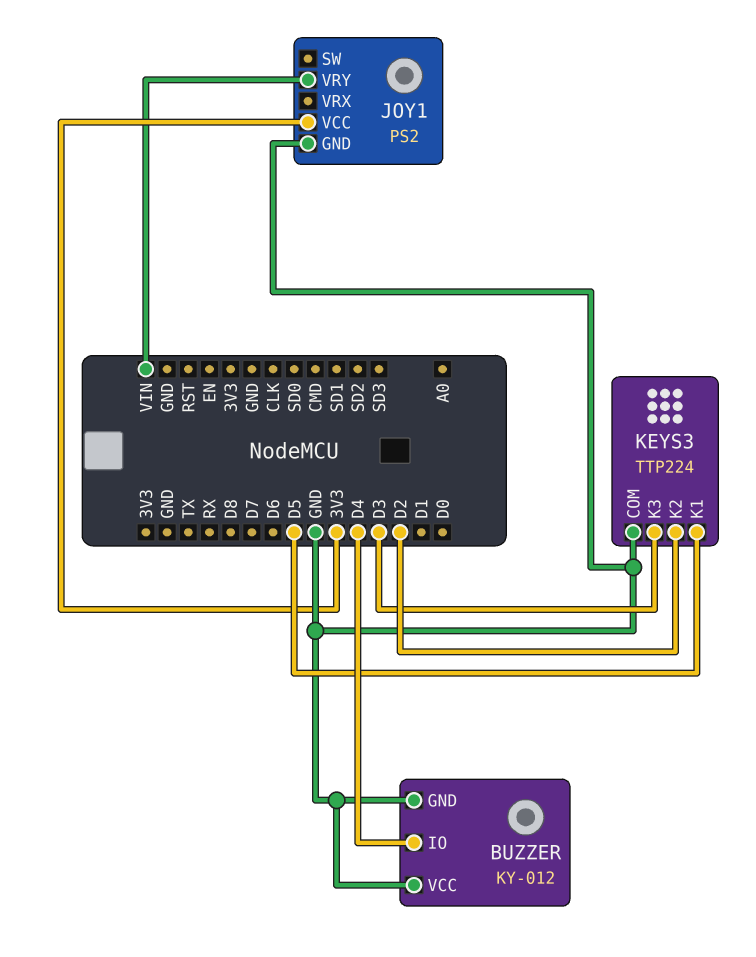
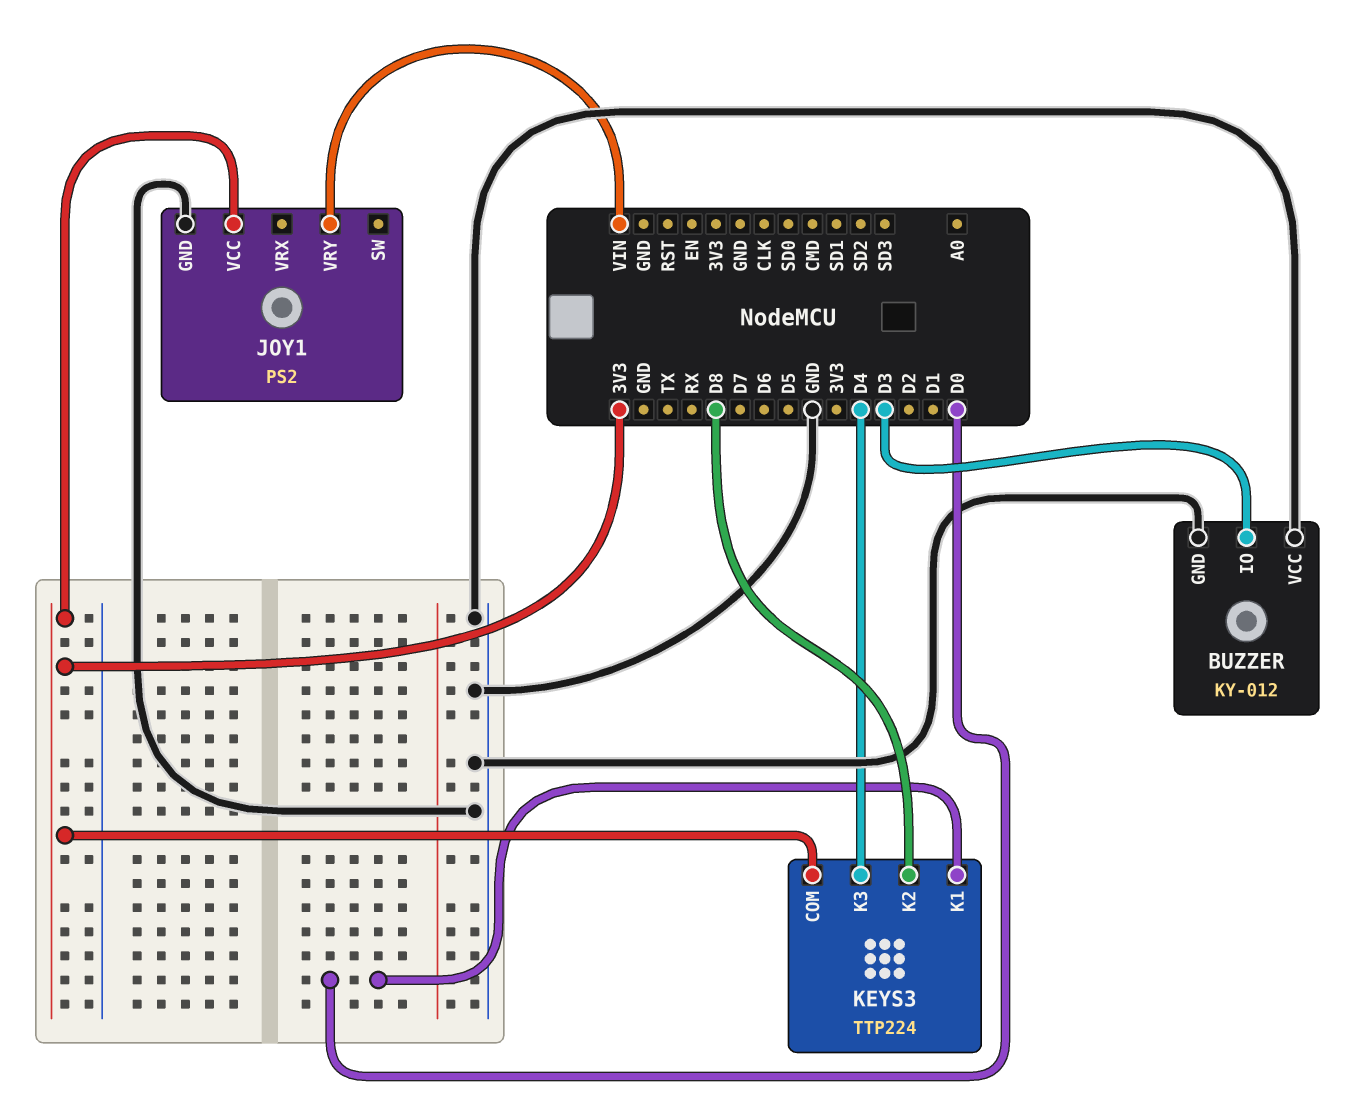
BUZZER pin IO: D4 -> D3
KEYS3 pin COM: GND -> 3V3
KEYS3 pin K1: D5 -> D0
KEYS3 pin K2: D2 -> D8
KEYS3 pin K3: D3 -> D4

